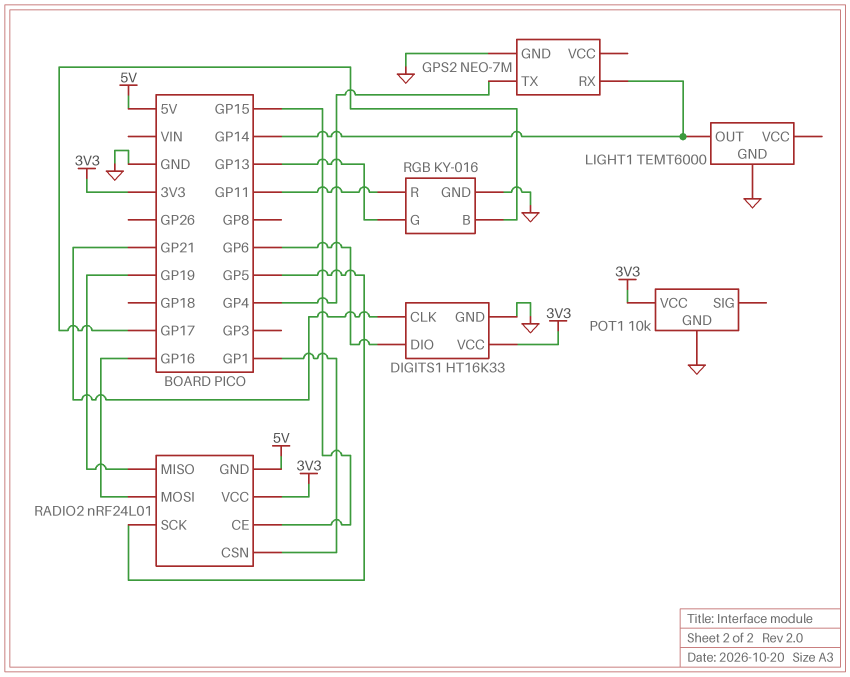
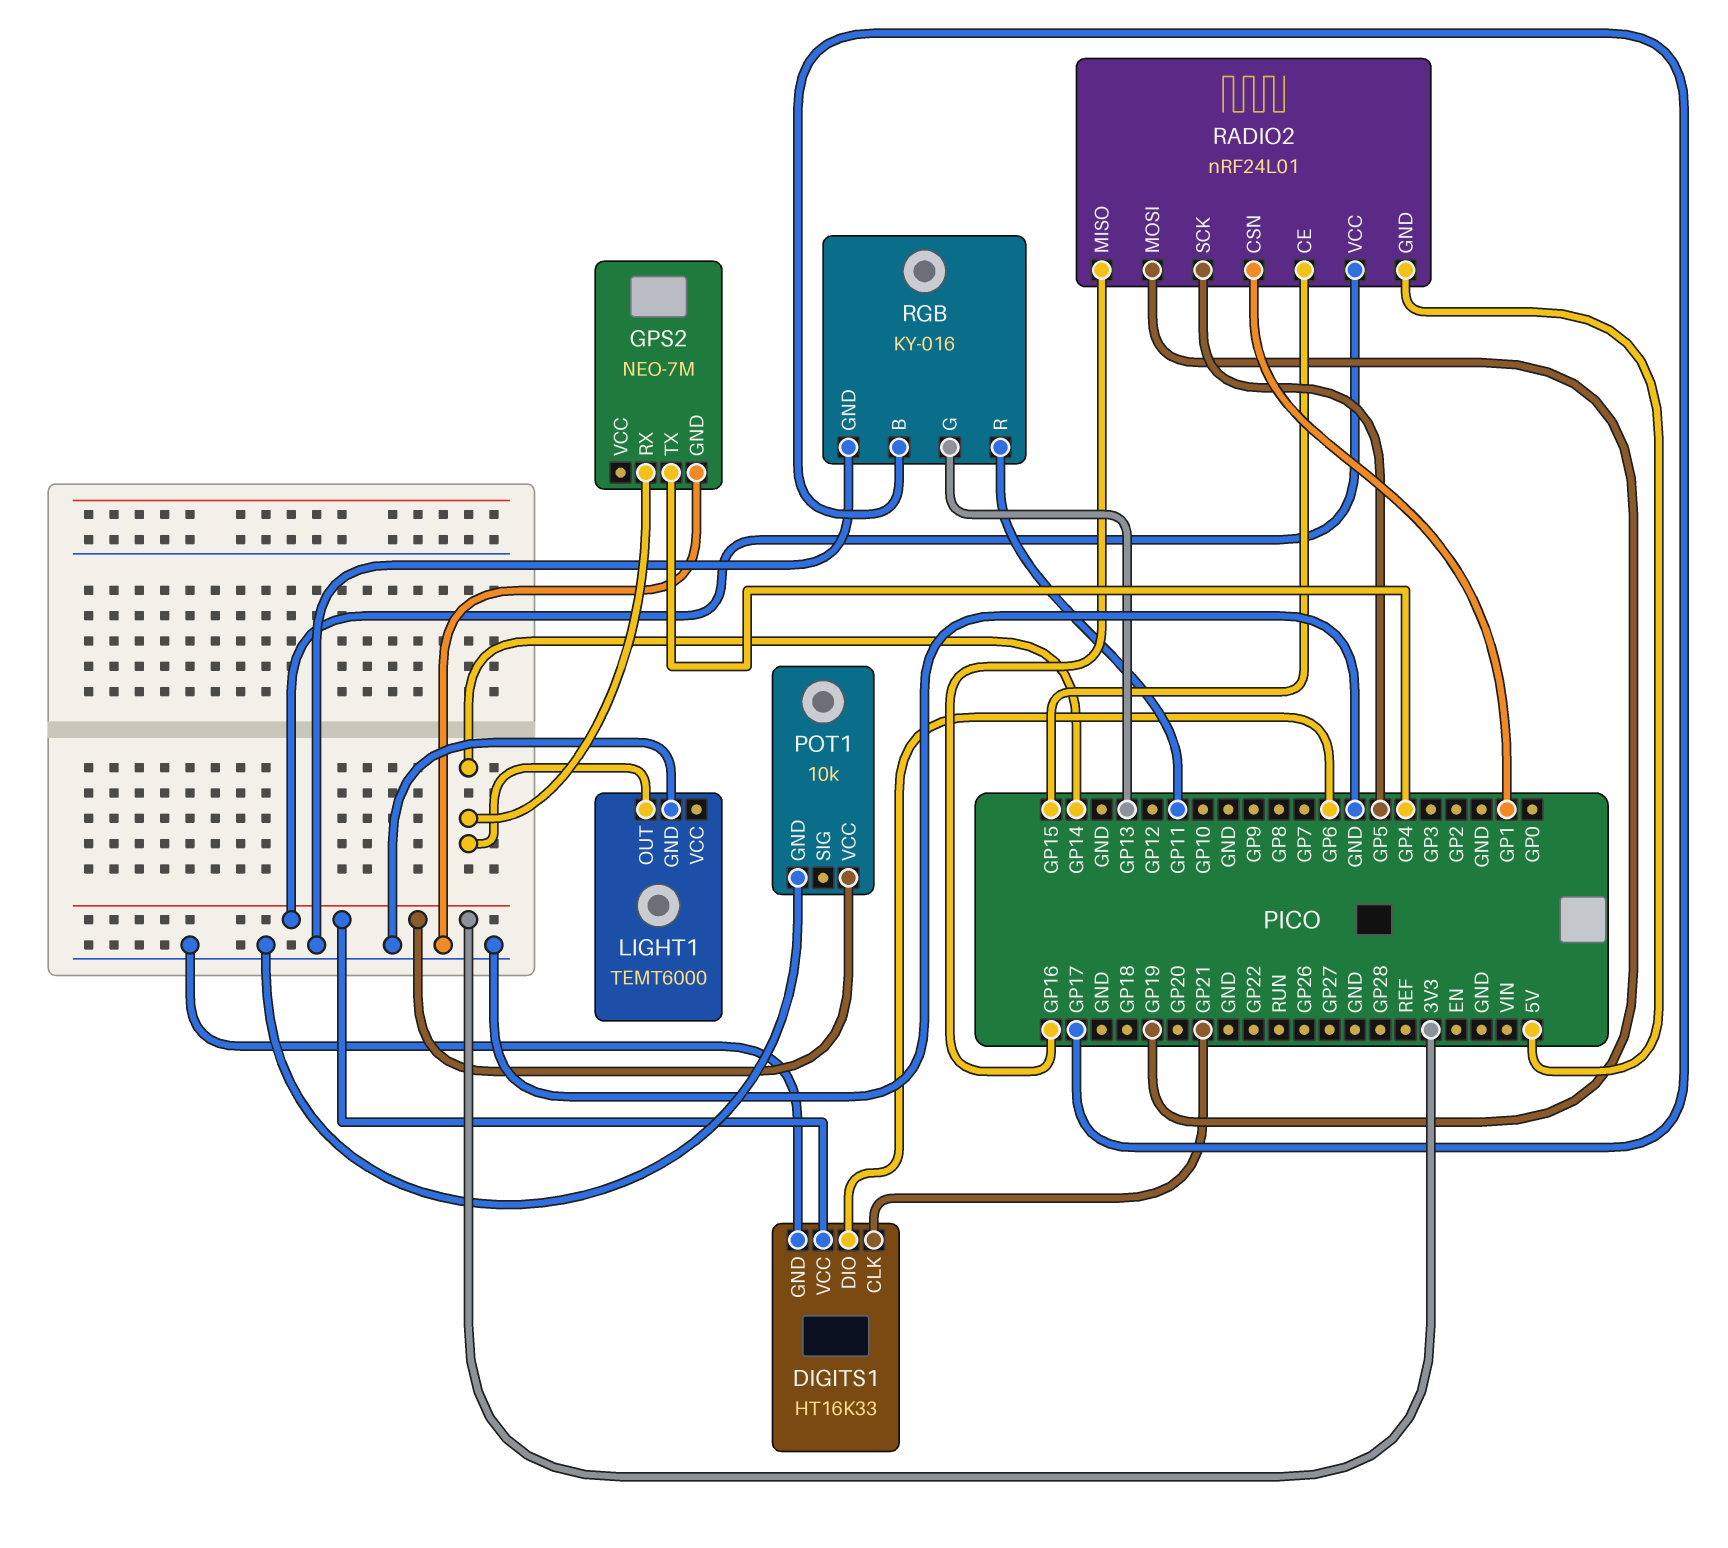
RADIO2 pin MISO: GP19 -> GP16
RADIO2 pin MOSI: GP16 -> GP19

